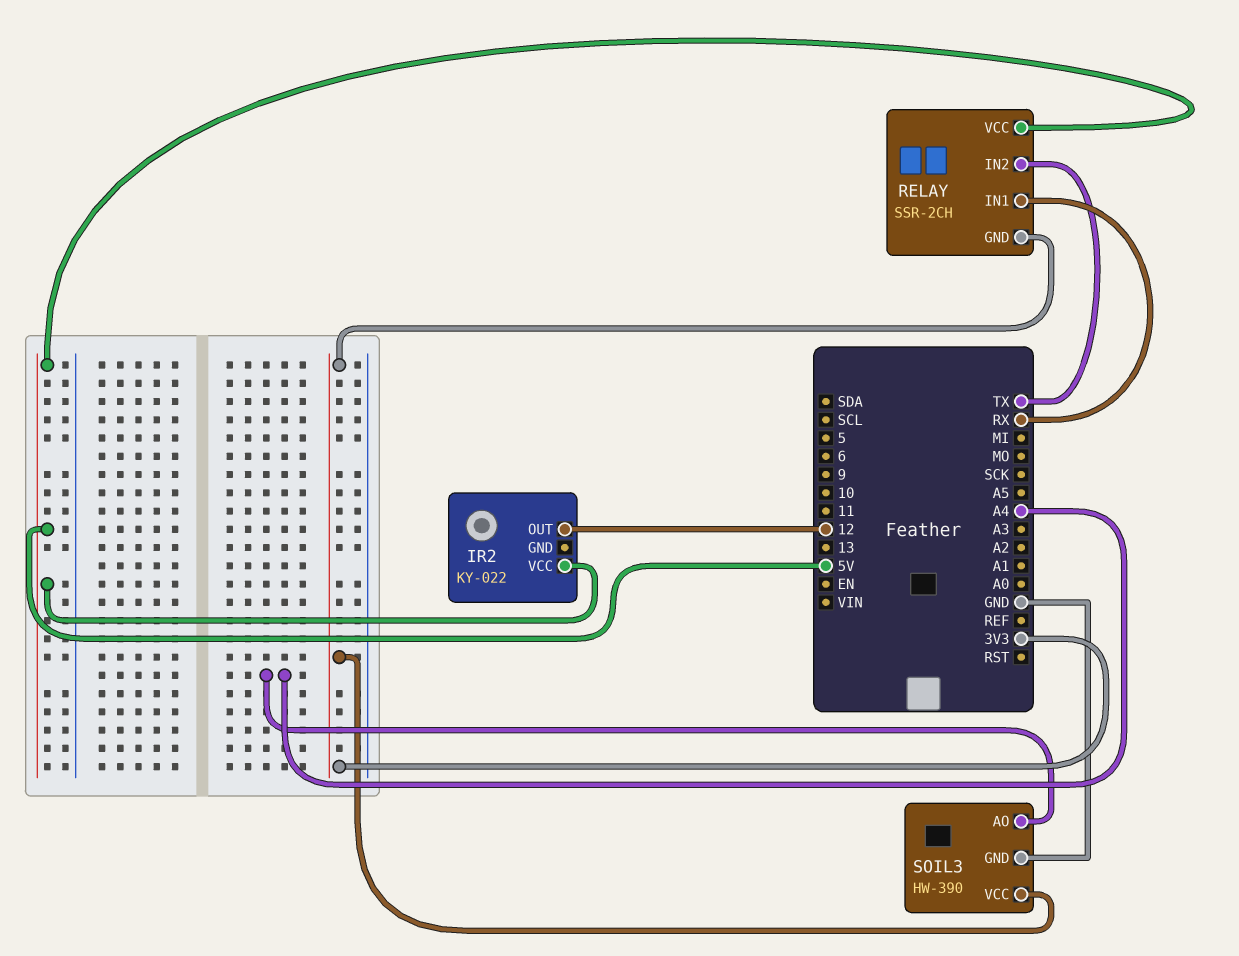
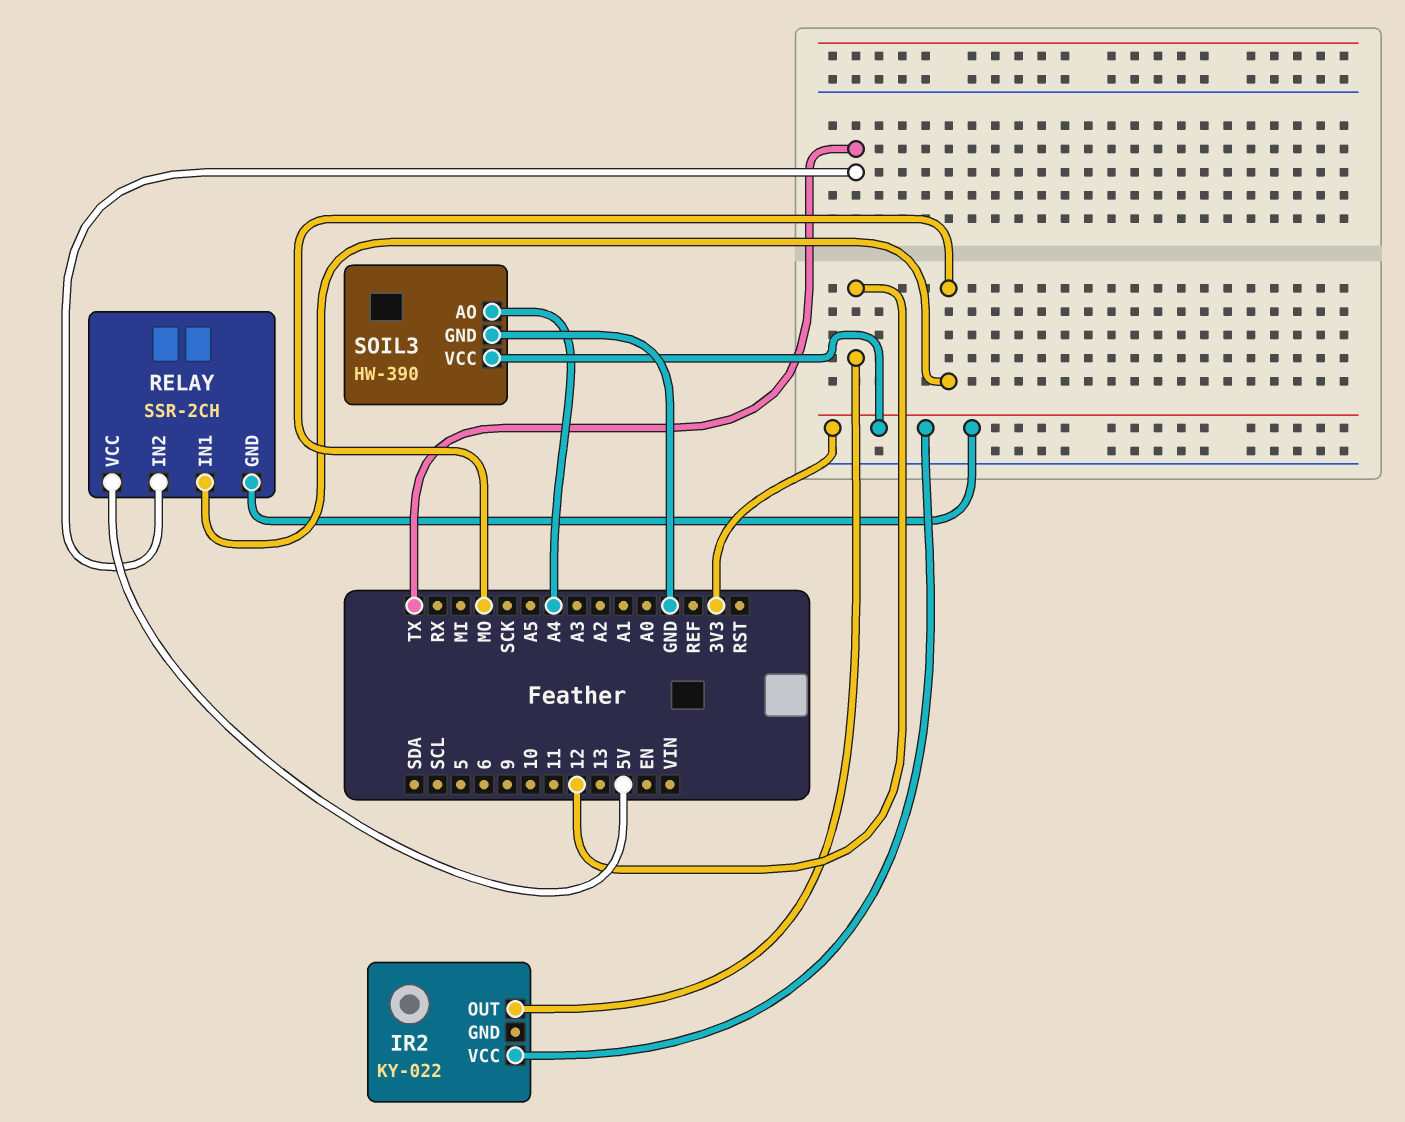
IR2 pin VCC: 5V -> 3V3
RELAY pin IN1: RX -> MO

